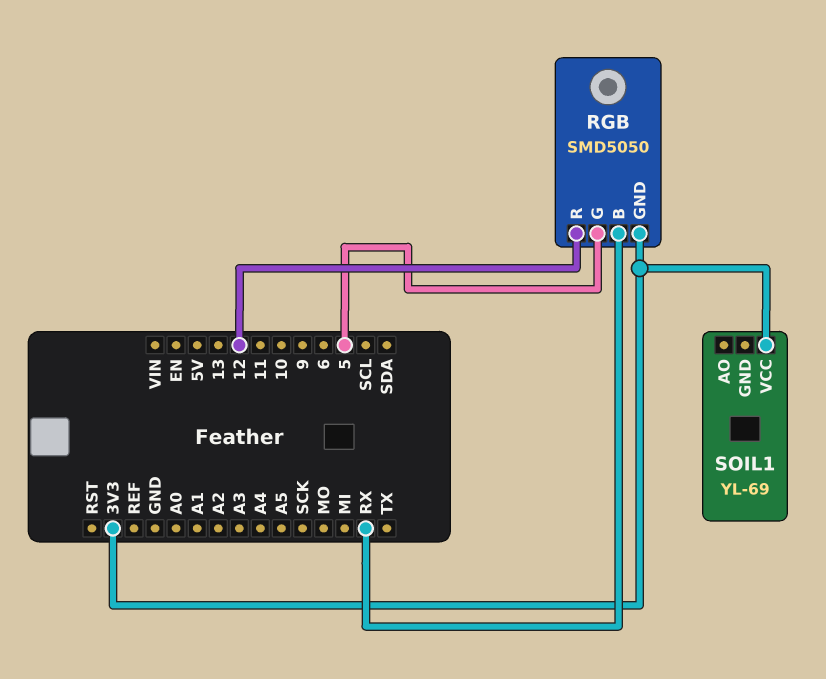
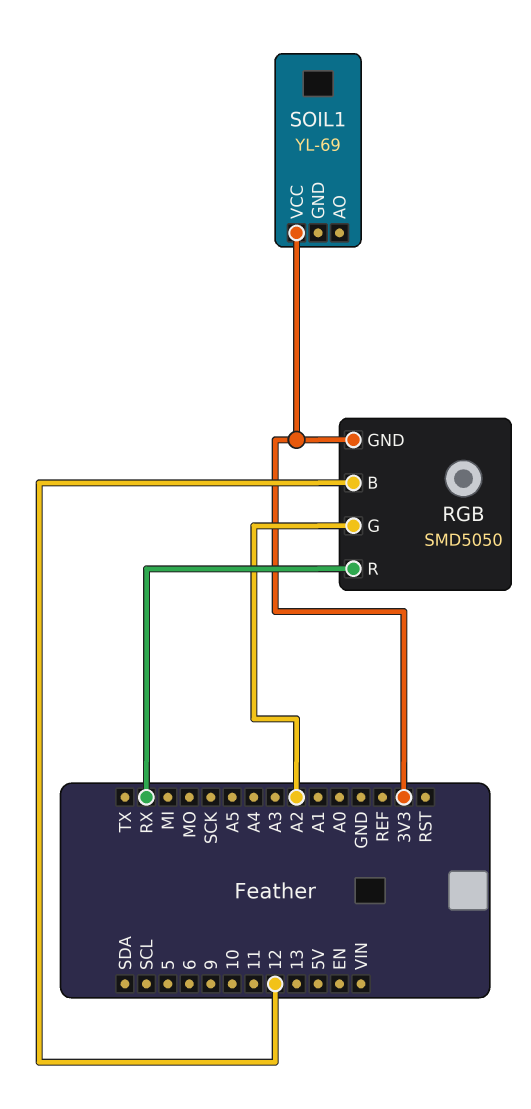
RGB pin B: RX -> 12
RGB pin G: 5 -> A2
RGB pin R: 12 -> RX

